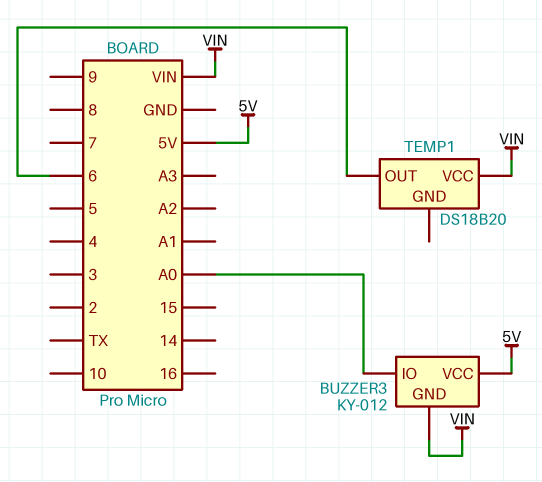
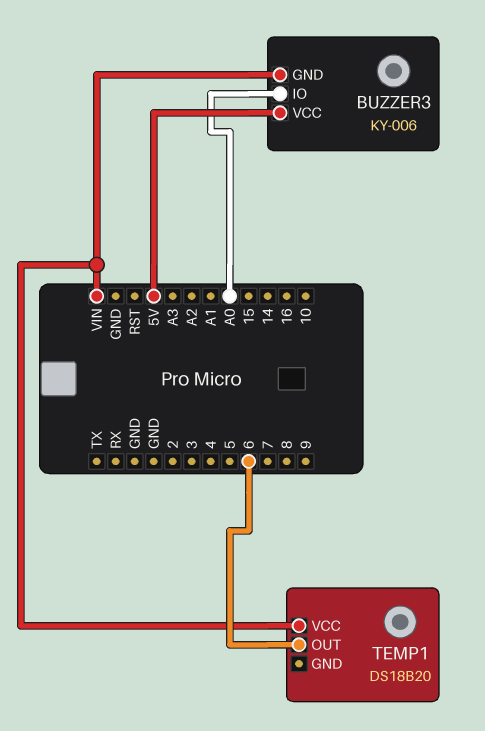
BUZZER3: KY-012 -> KY-006

